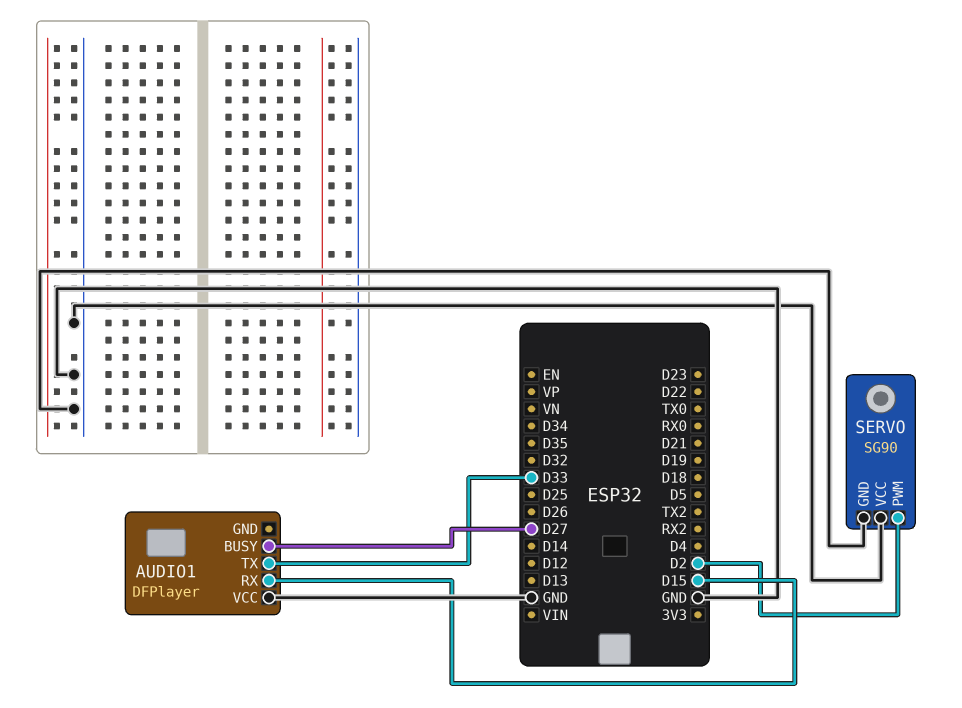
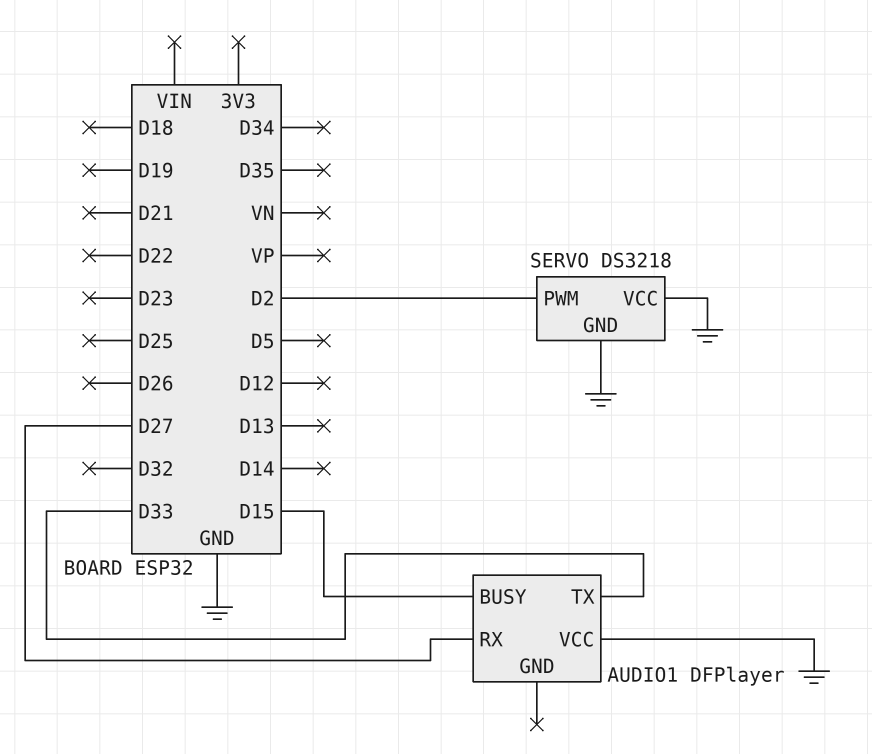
AUDIO1 pin BUSY: D27 -> D15
AUDIO1 pin RX: D15 -> D27
SERVO: SG90 -> DS3218

